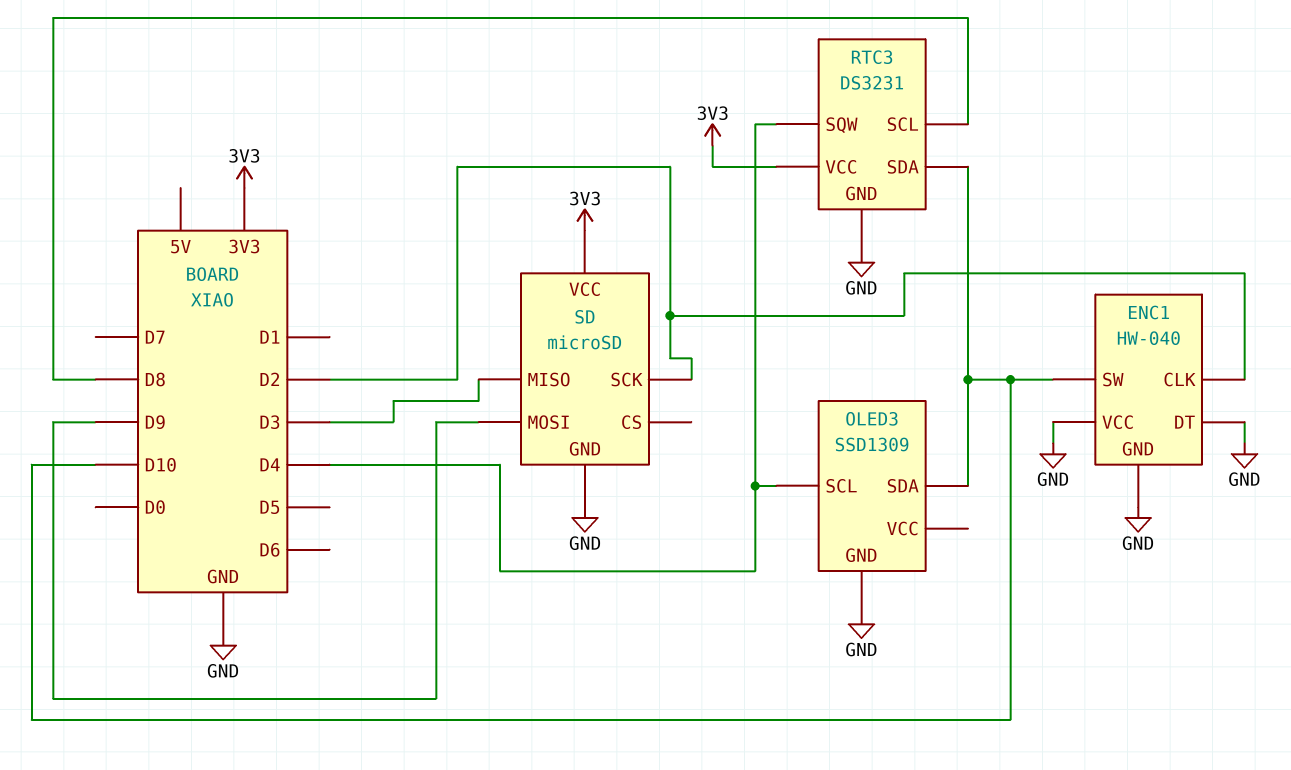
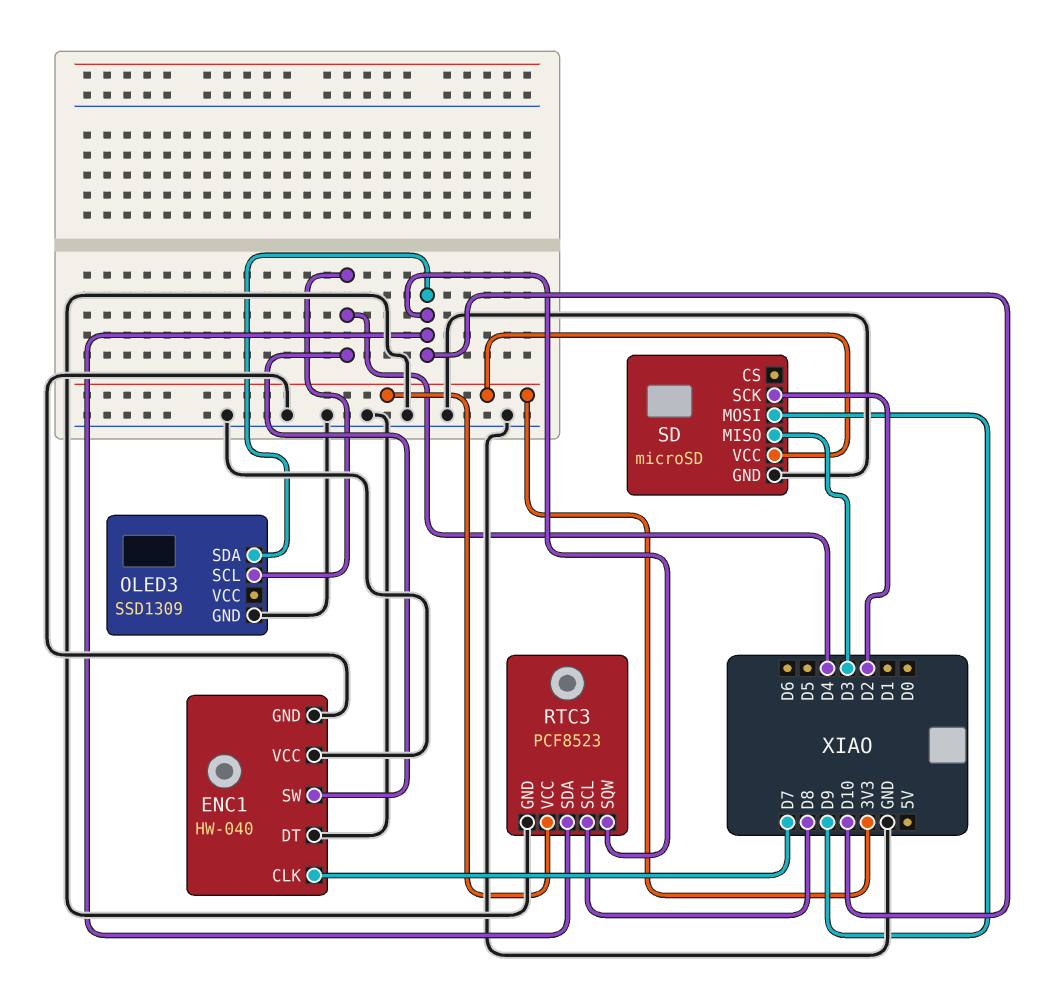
ENC1 pin CLK: D2 -> D7
ENC1 pin SW: D10 -> D4
RTC3: DS3231 -> PCF8523
RTC3 pin SQW: D4 -> D10

